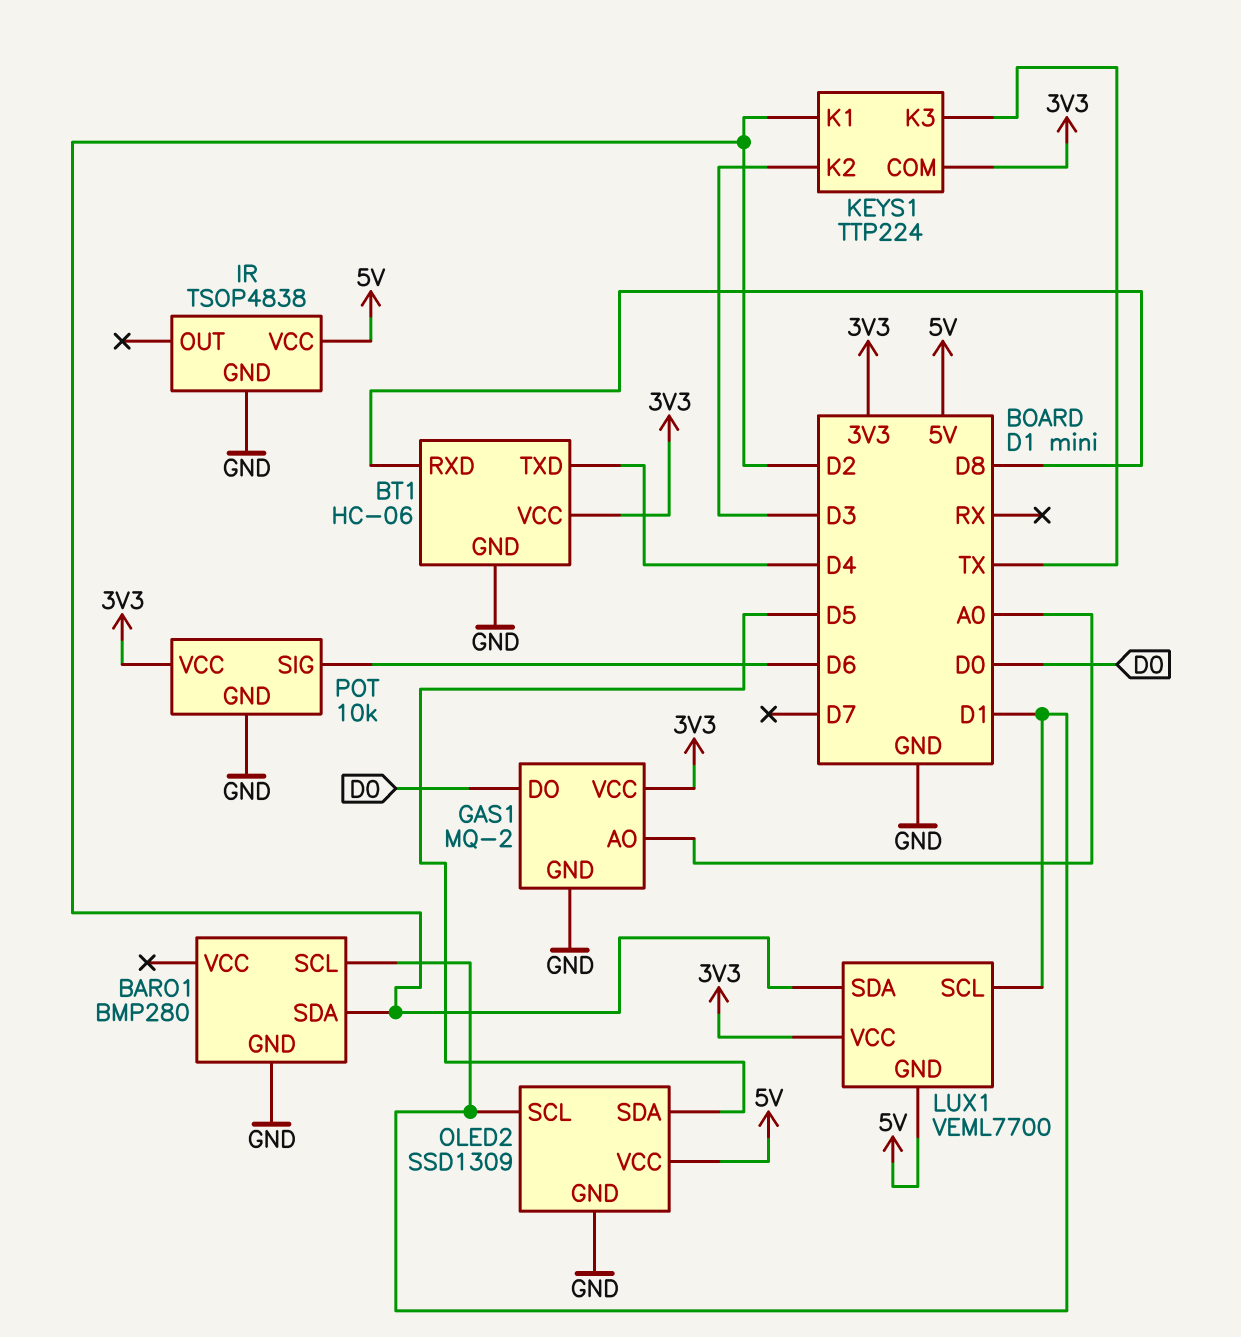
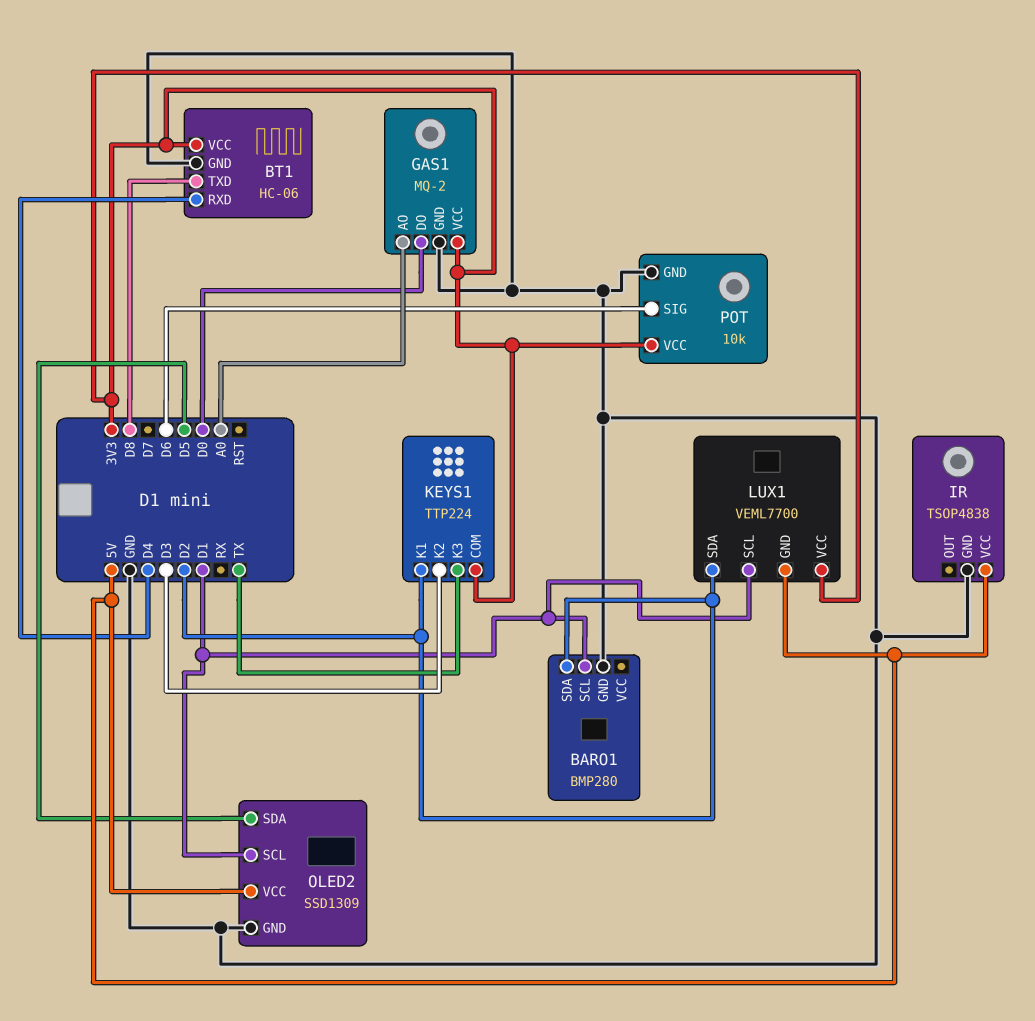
BT1 pin RXD: D8 -> D4
BT1 pin TXD: D4 -> D8

